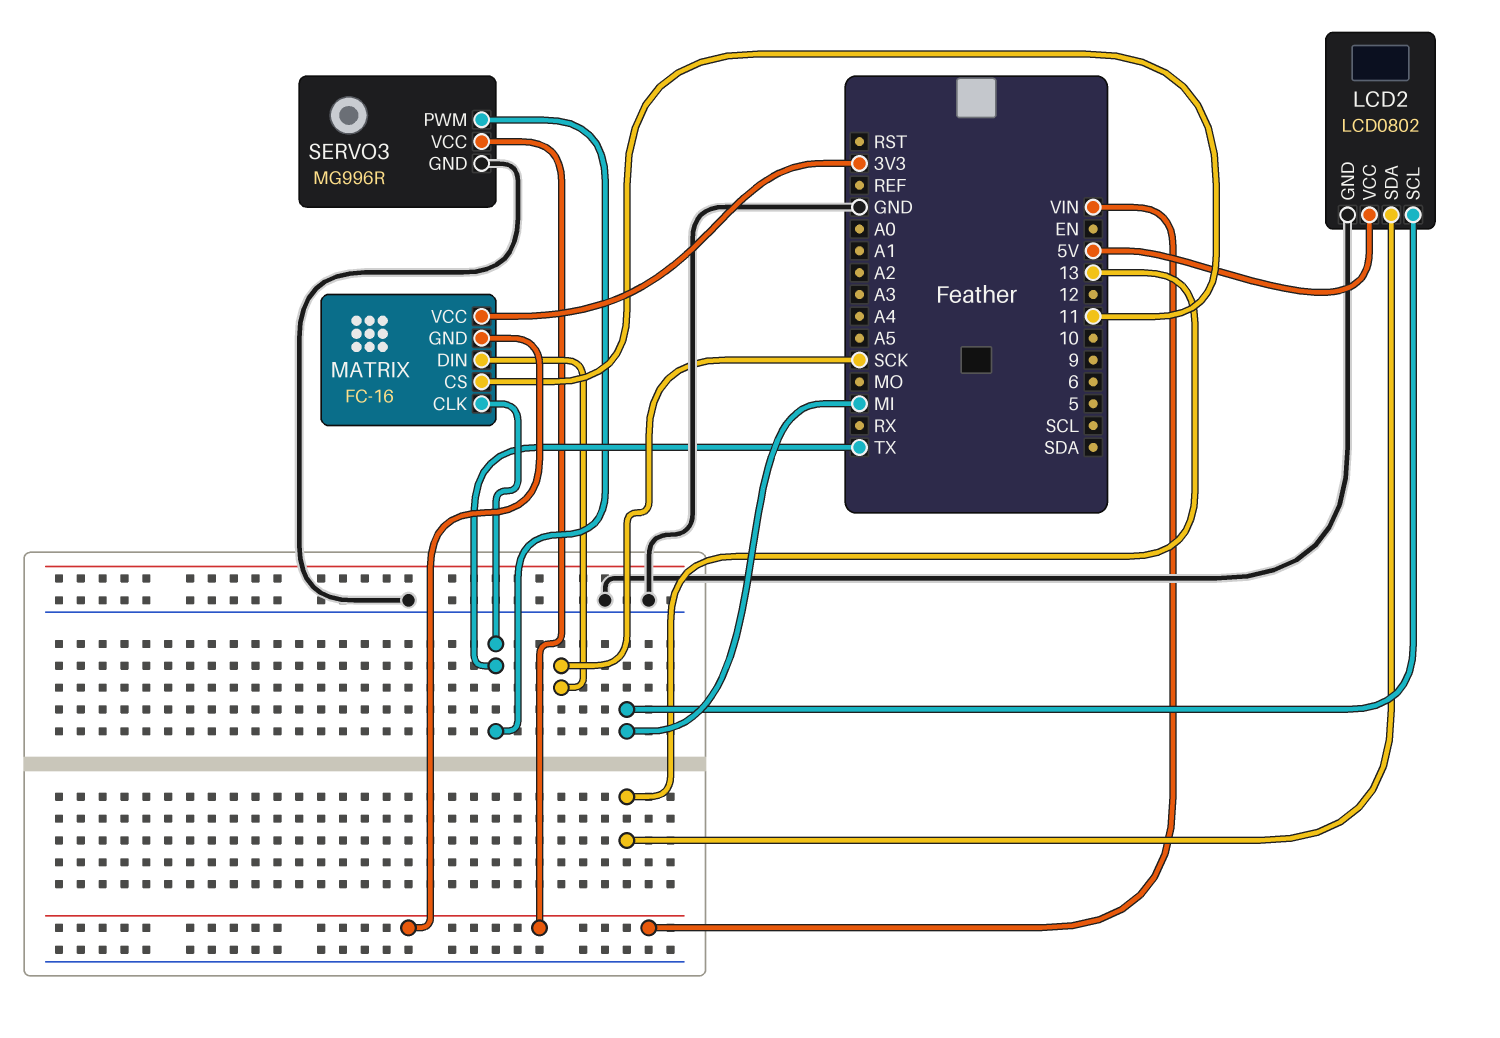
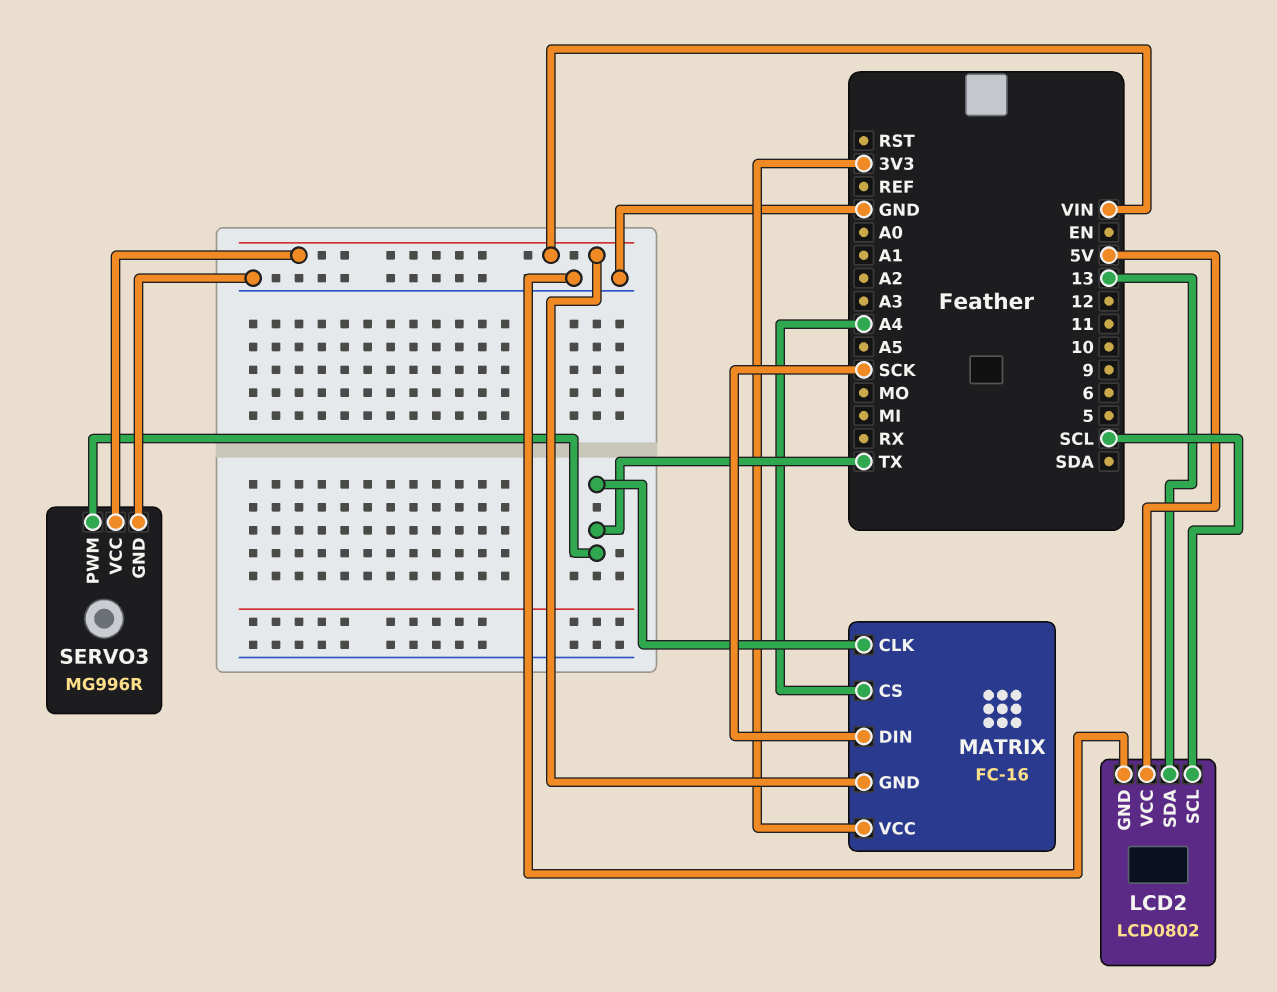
LCD2 pin SCL: MI -> SCL
MATRIX pin CS: 11 -> A4

